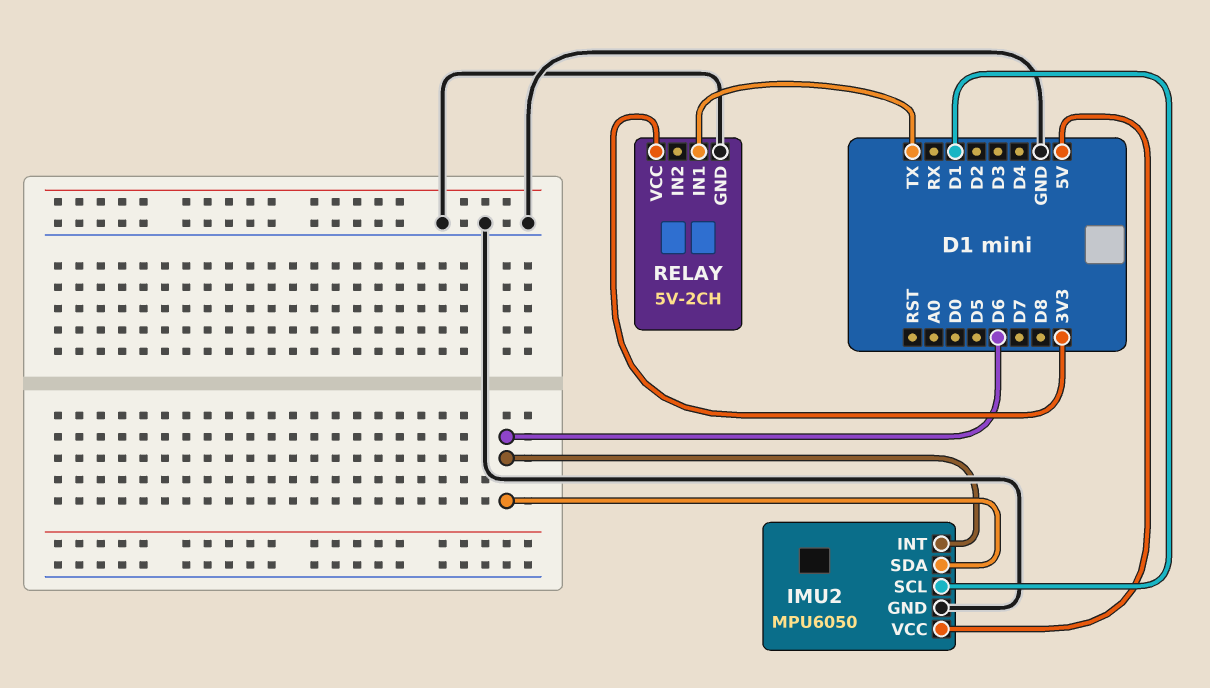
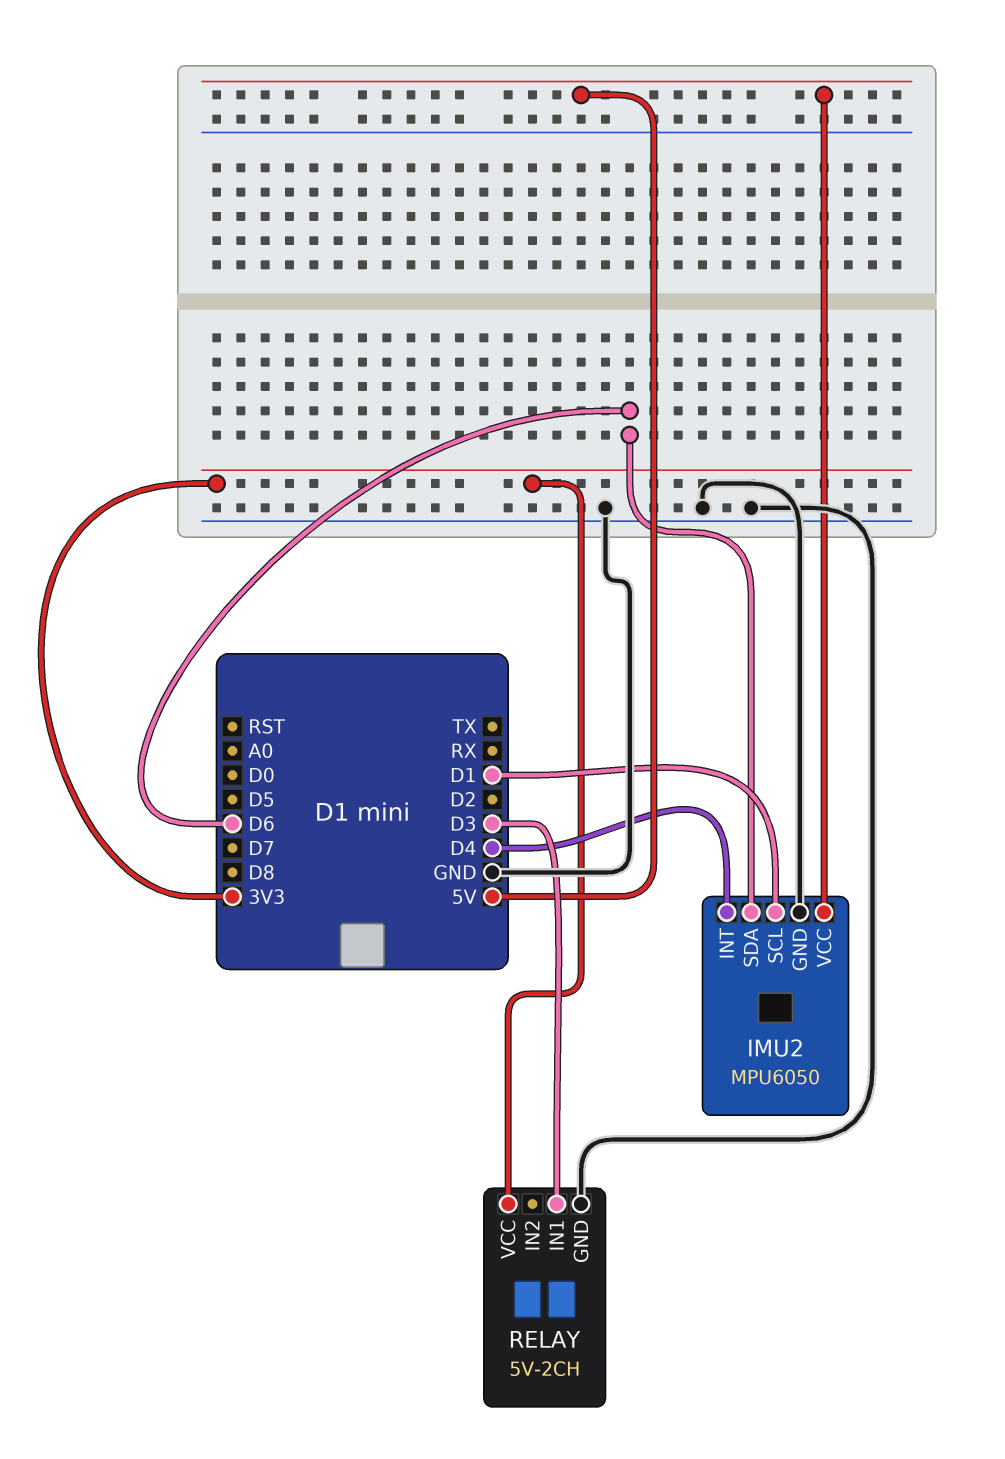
IMU2 pin INT: D6 -> D4
RELAY pin IN1: TX -> D3

